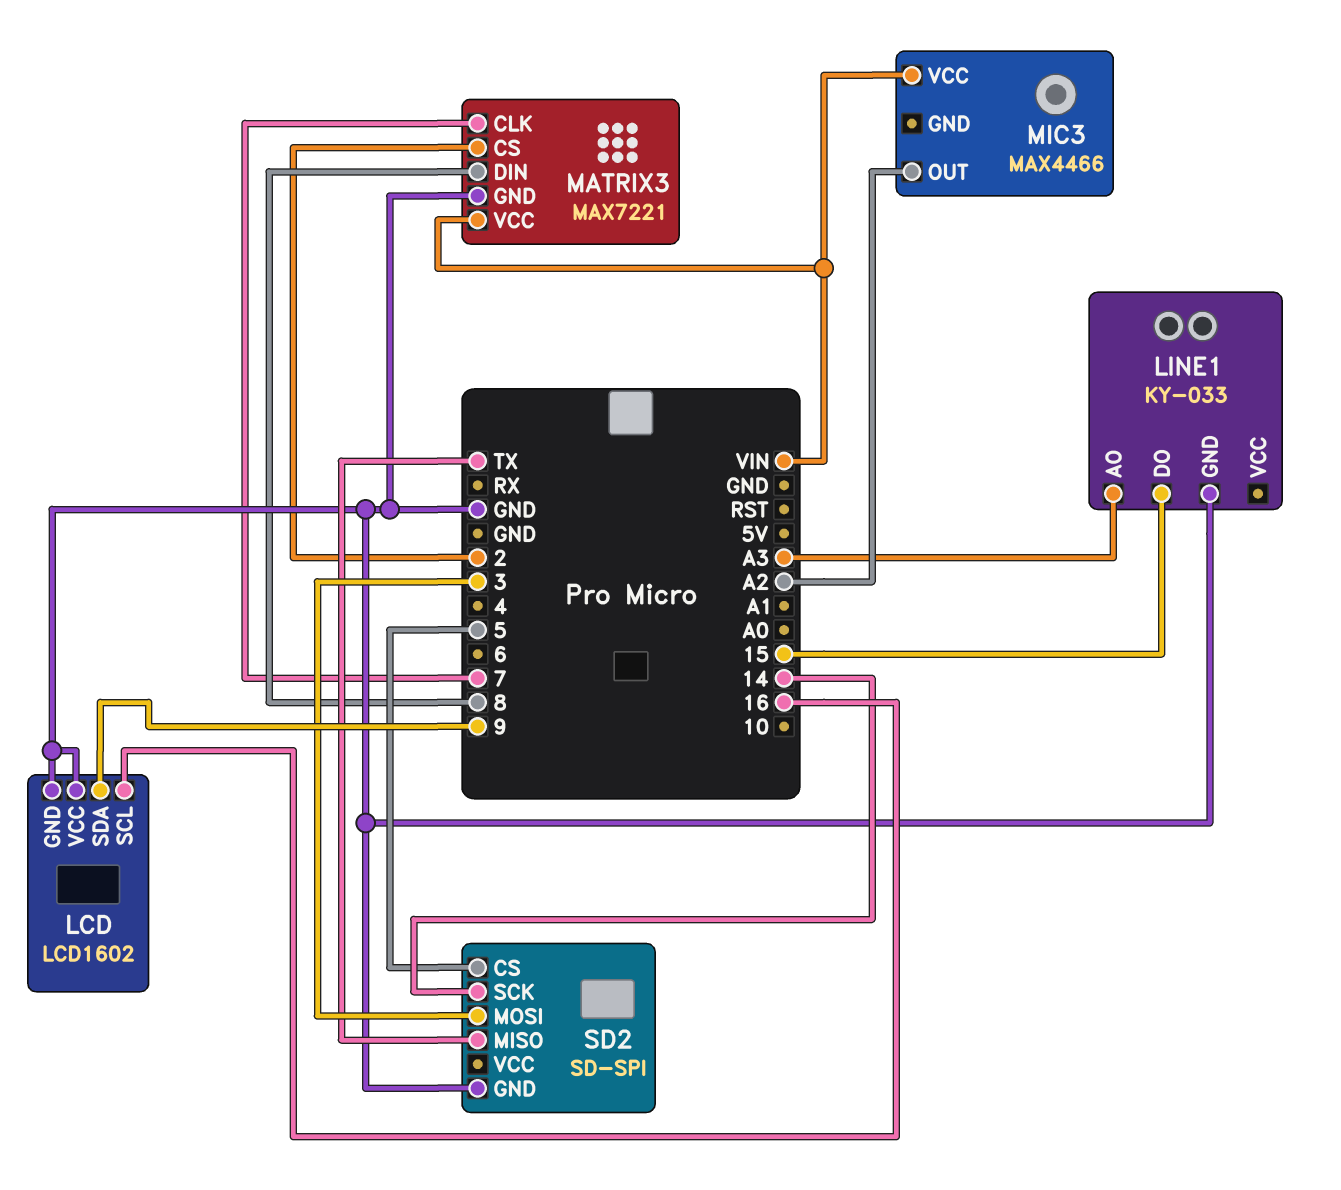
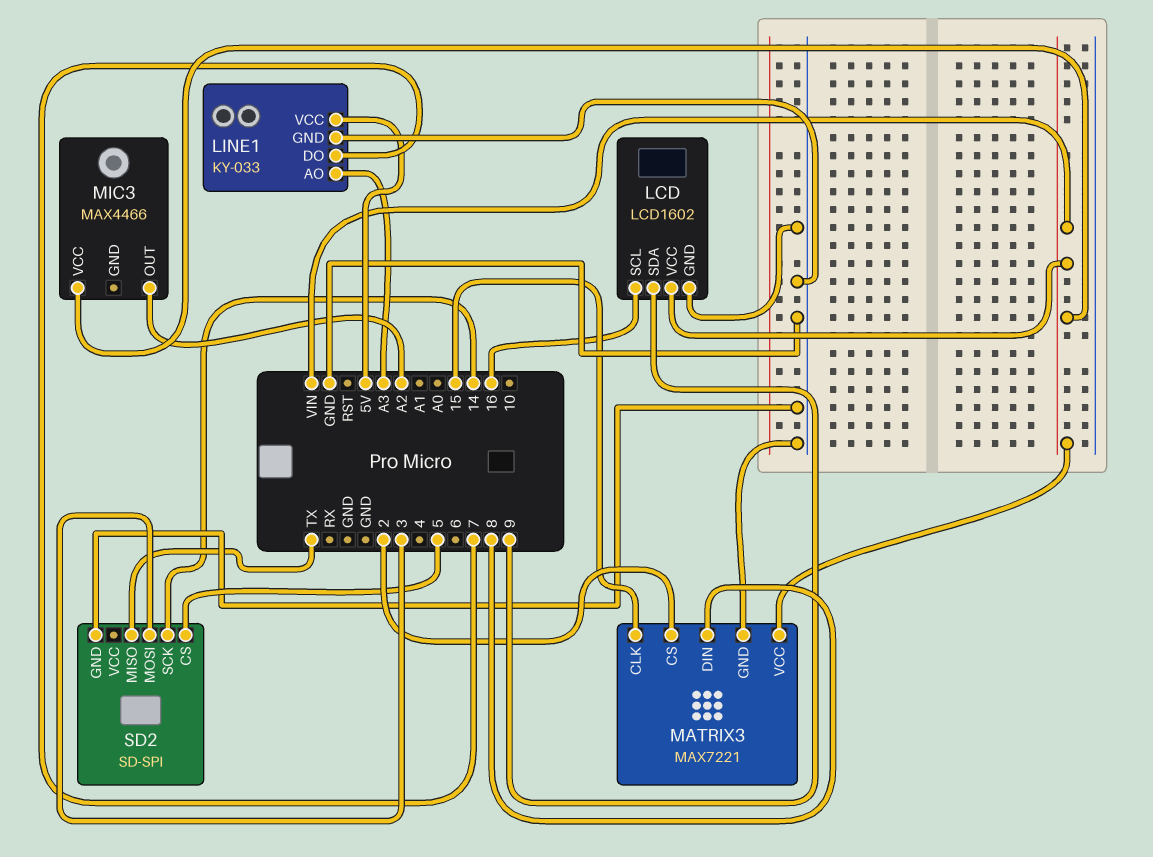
LCD pin VCC: GND -> VIN
LINE1 pin DO: 15 -> 7
LINE1 pin VCC: none -> 5V
MATRIX3 pin CLK: 7 -> 15

